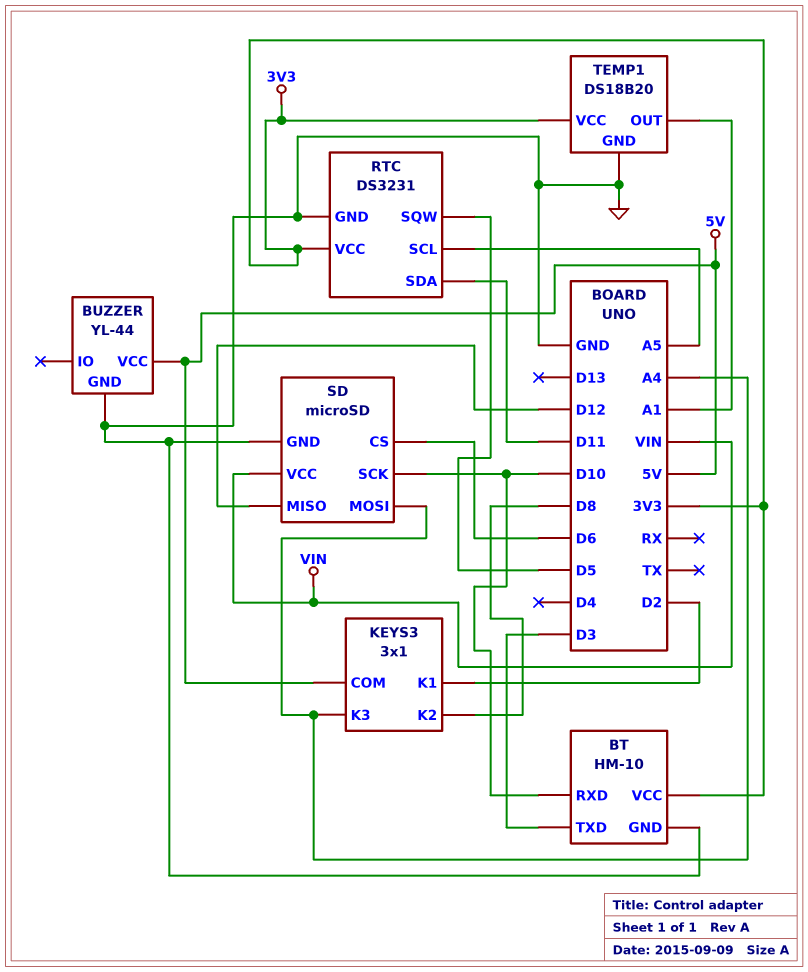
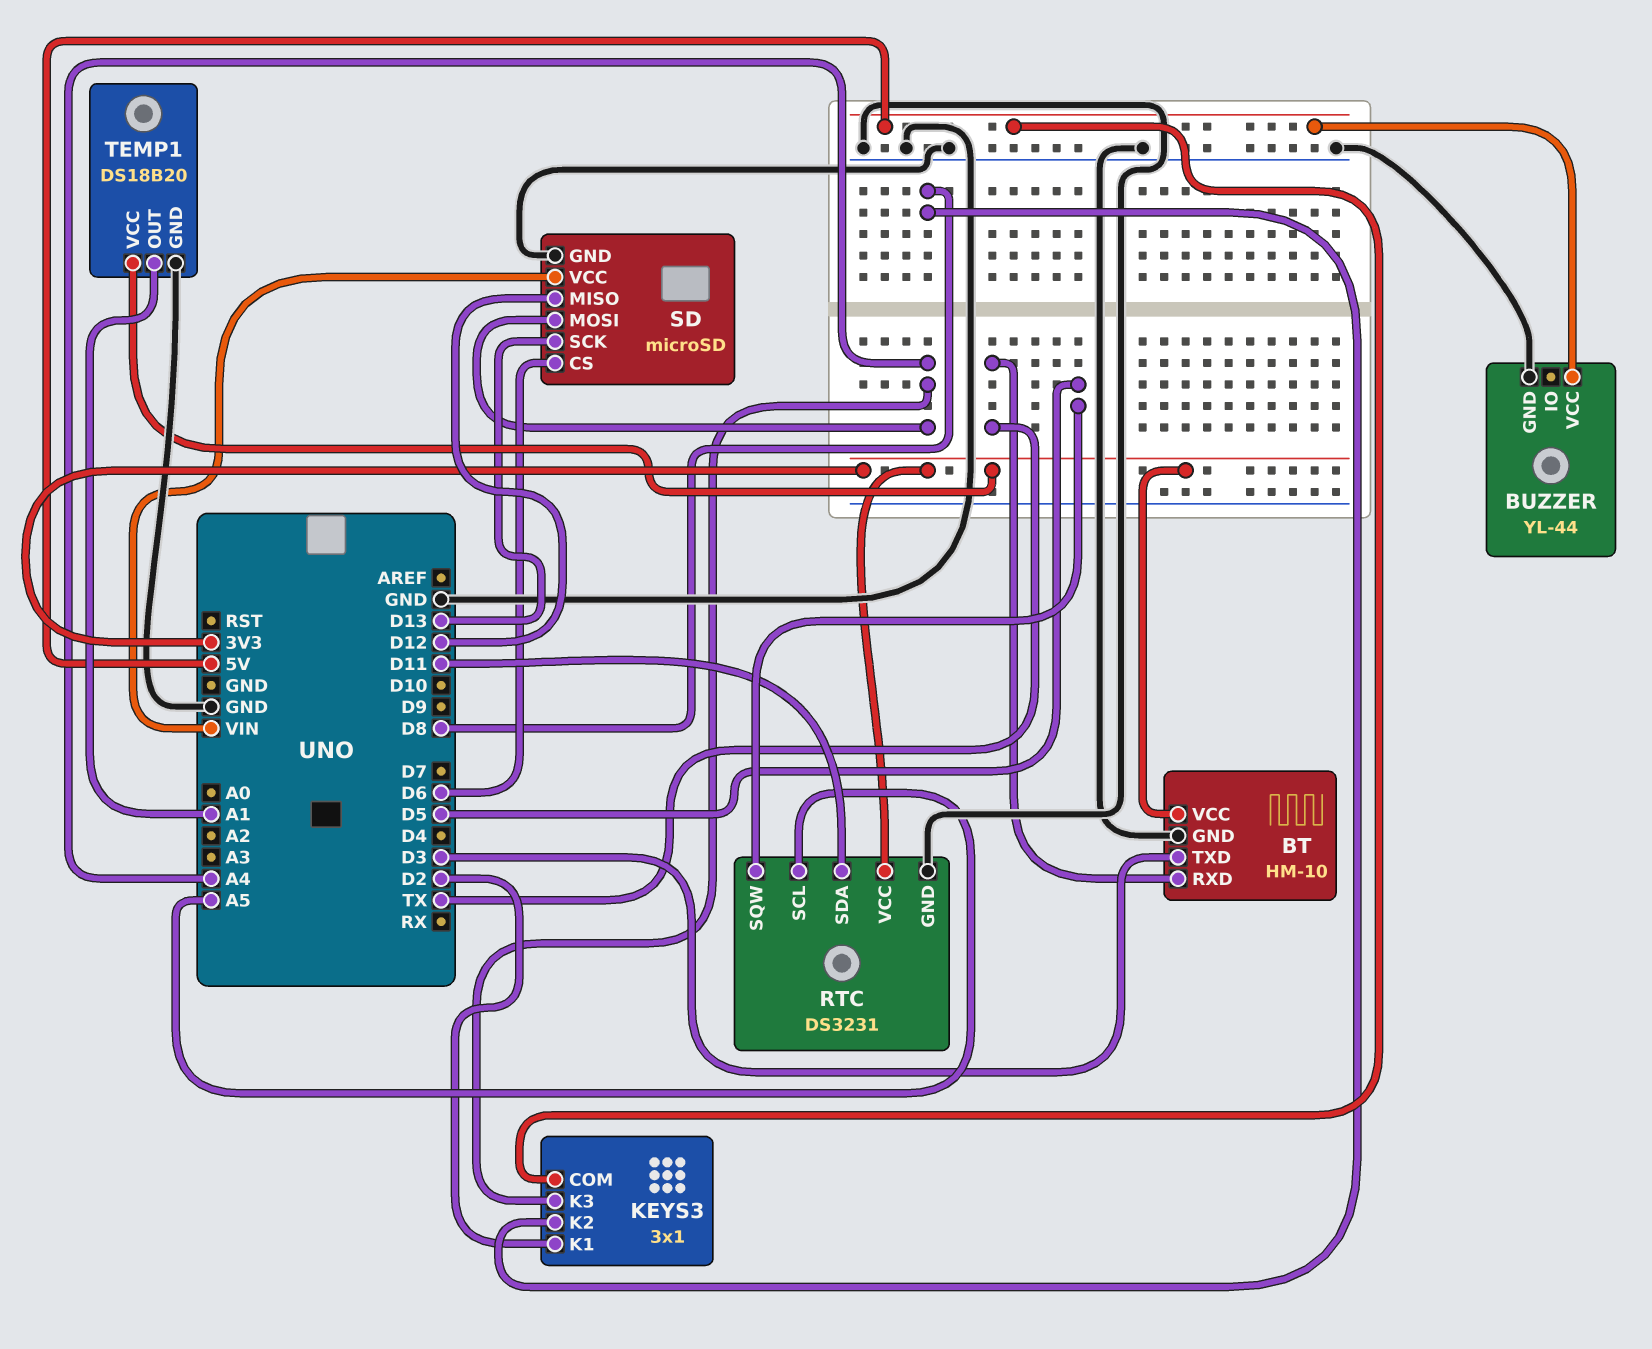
BT pin RXD: D10 -> TX
SD pin SCK: D10 -> D13

